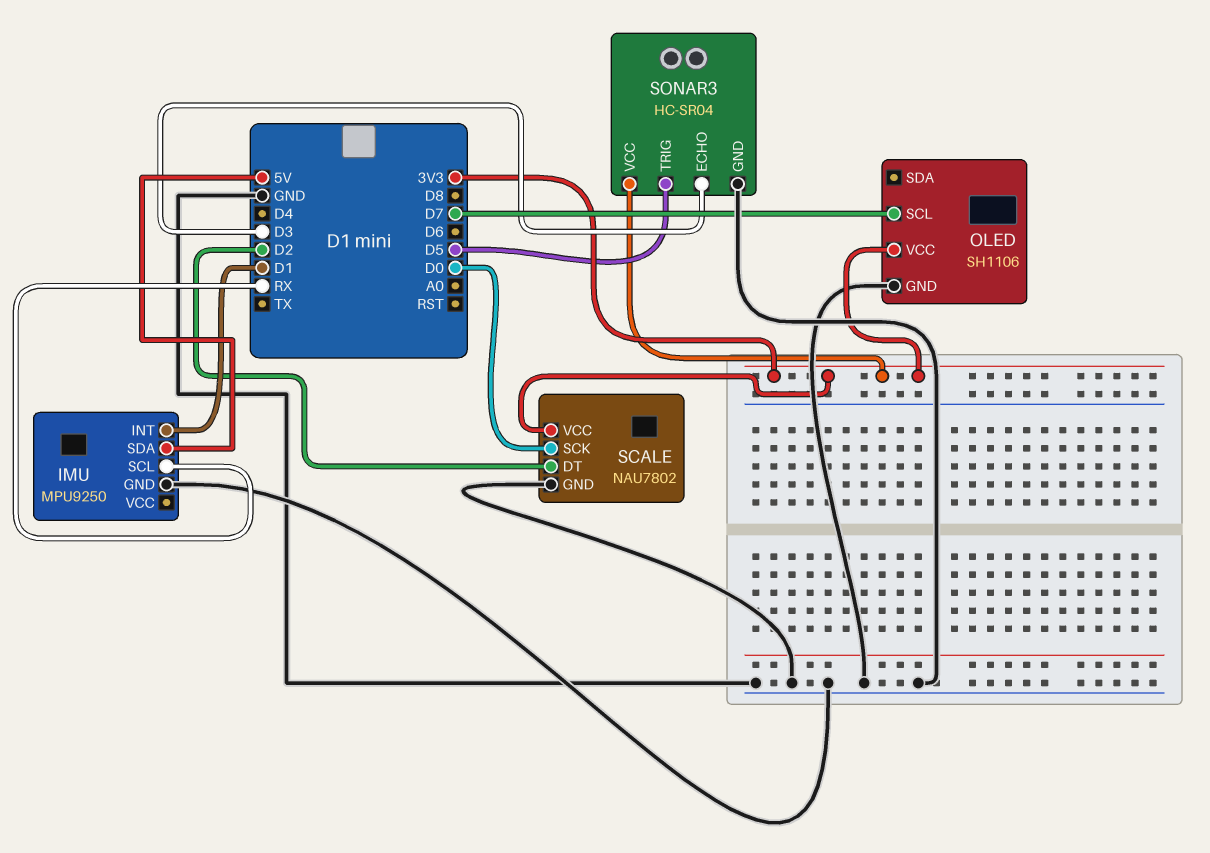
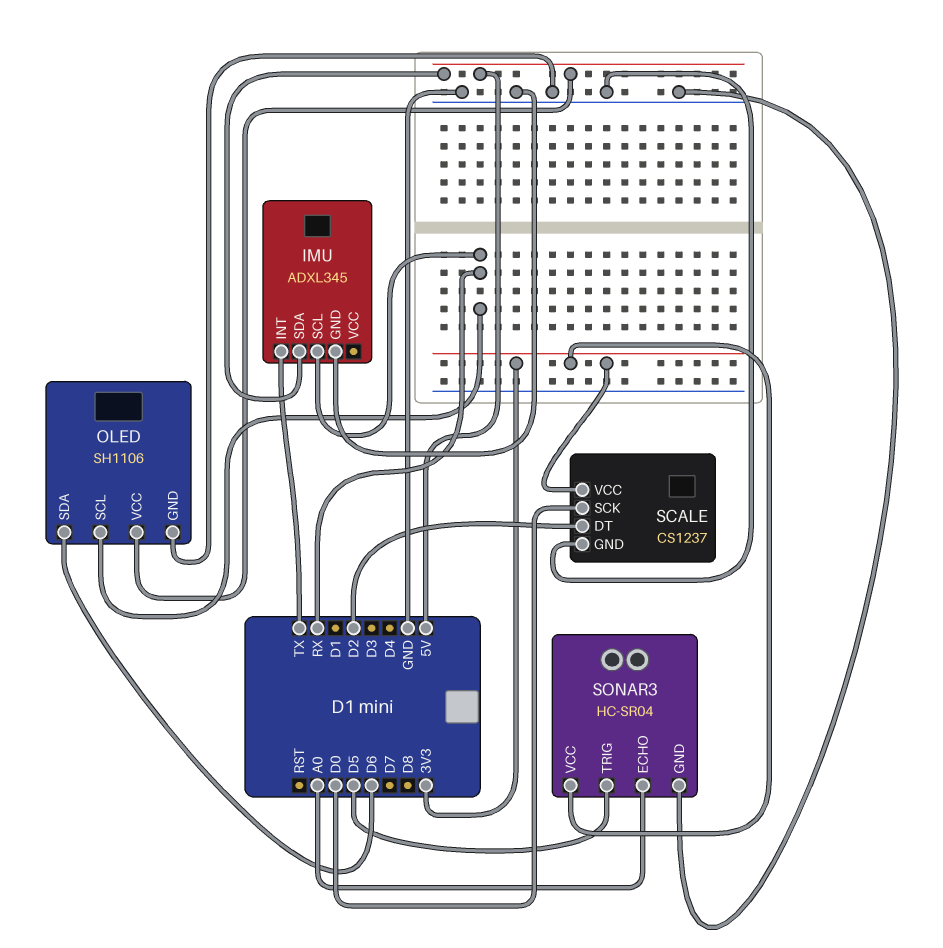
IMU: MPU9250 -> ADXL345
IMU pin INT: D1 -> TX
OLED pin SCL: D7 -> RX
OLED pin SDA: none -> D6
OLED pin VCC: 3V3 -> 5V
SCALE: NAU7802 -> CS1237
SONAR3 pin ECHO: D3 -> A0

